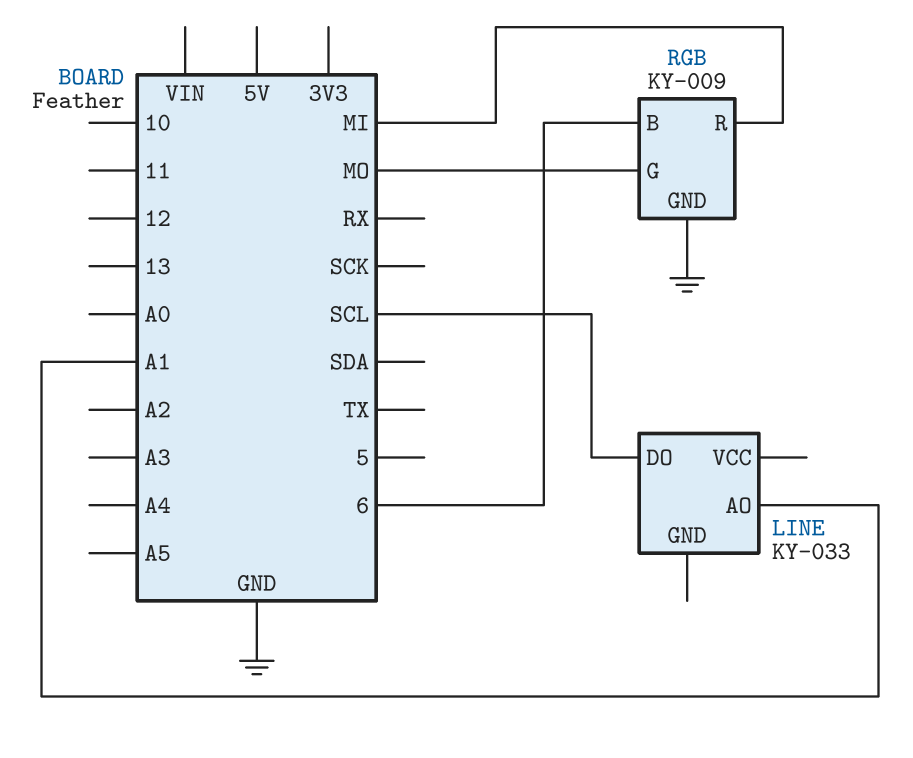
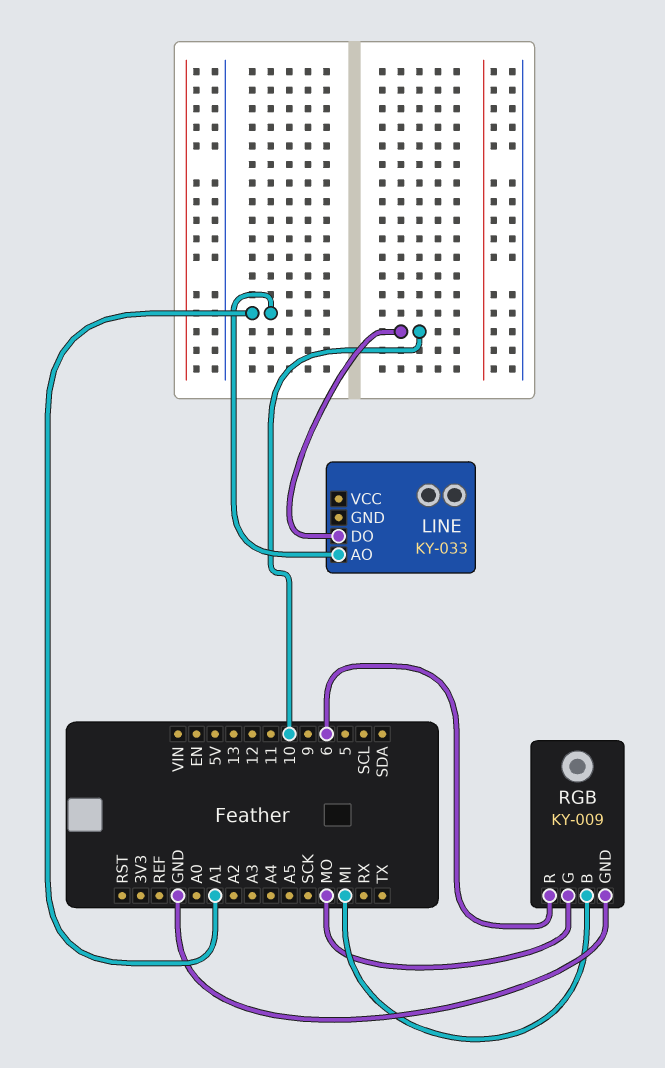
LINE pin DO: SCL -> 10
RGB pin B: 6 -> MI
RGB pin R: MI -> 6

